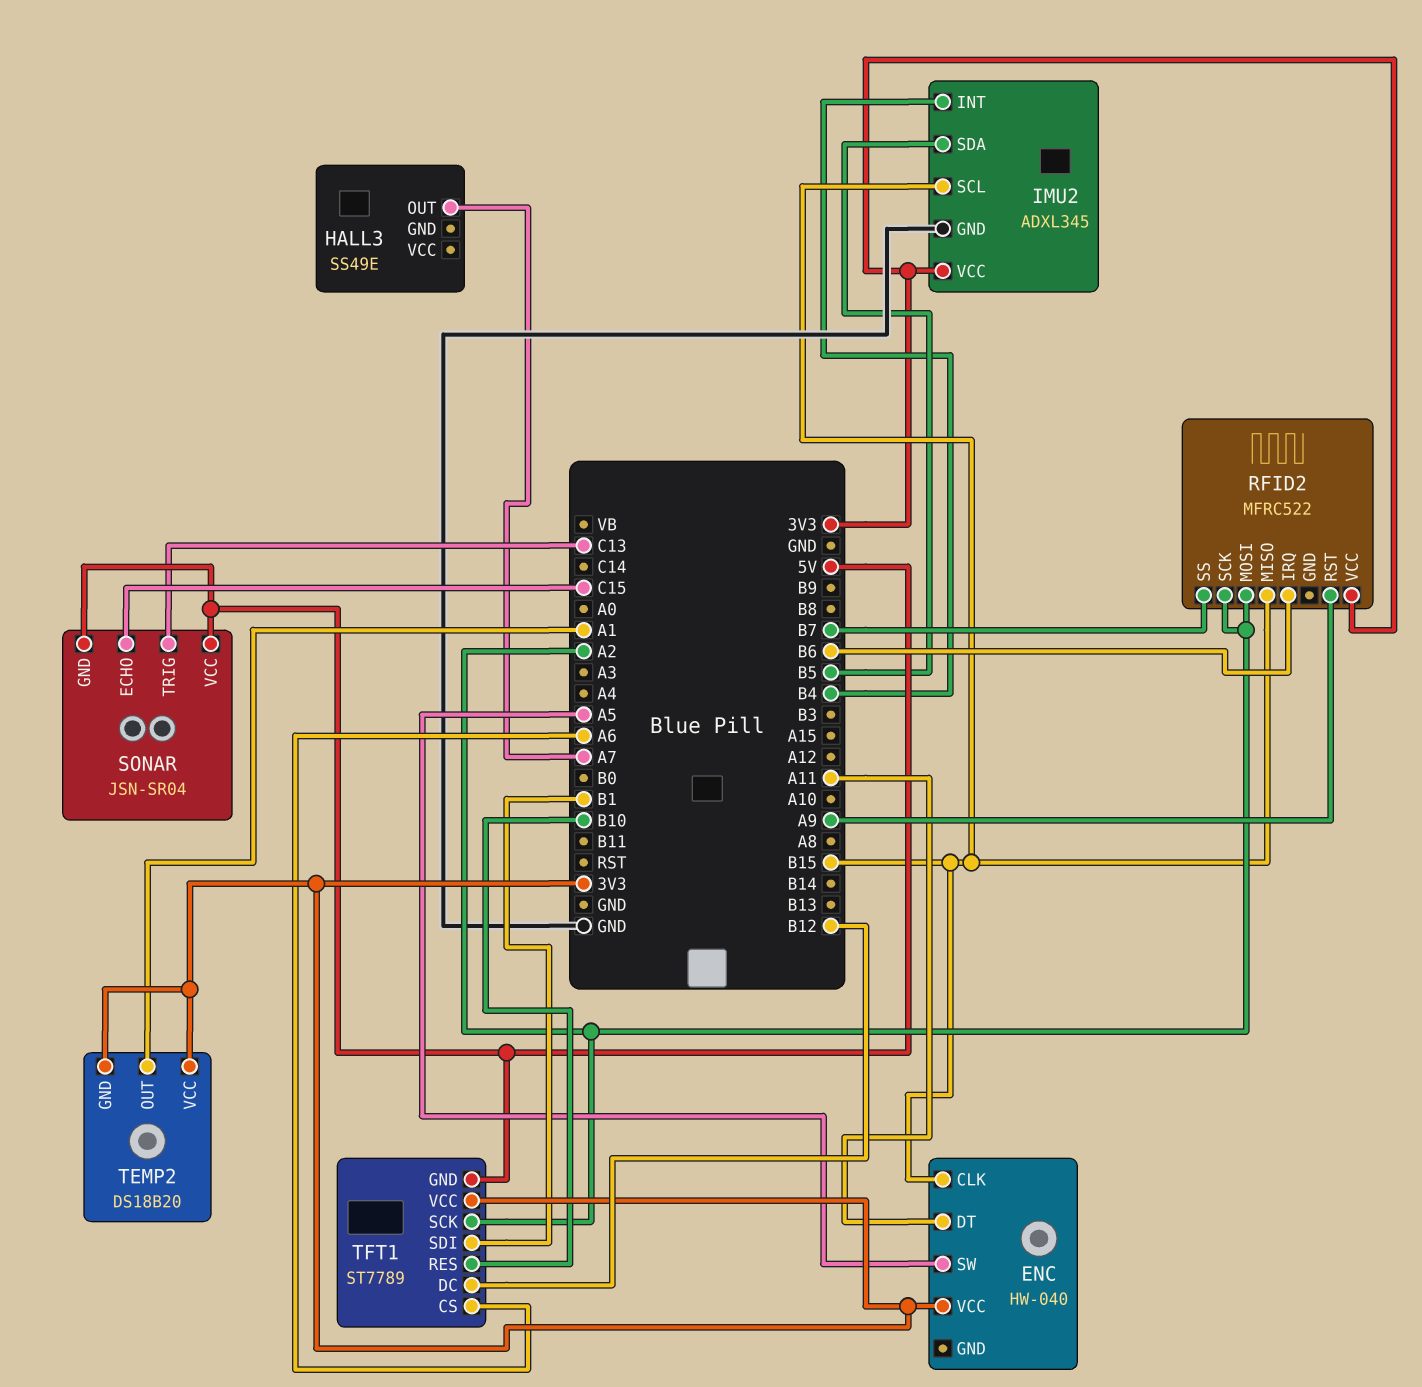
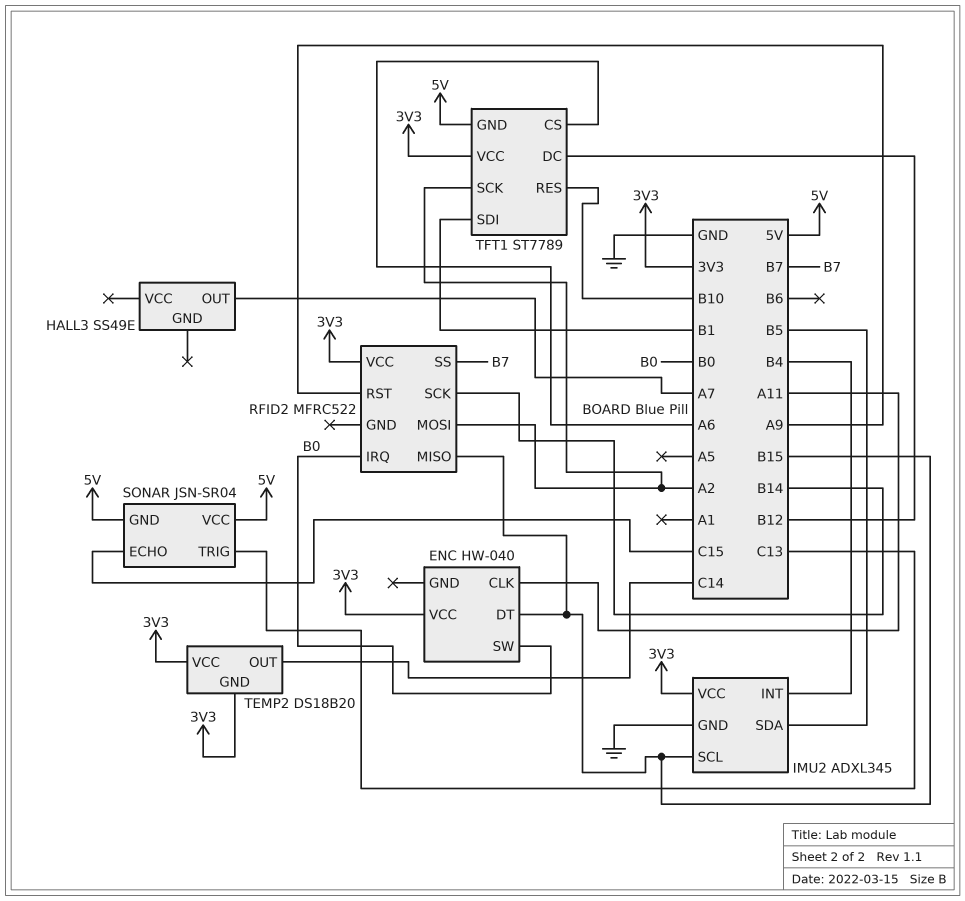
ENC pin CLK: B15 -> A11
ENC pin DT: A11 -> B15
ENC pin SW: A5 -> B0
RFID2 pin IRQ: B6 -> B0
RFID2 pin SCK: A2 -> B14
TEMP2 pin OUT: A1 -> C14

